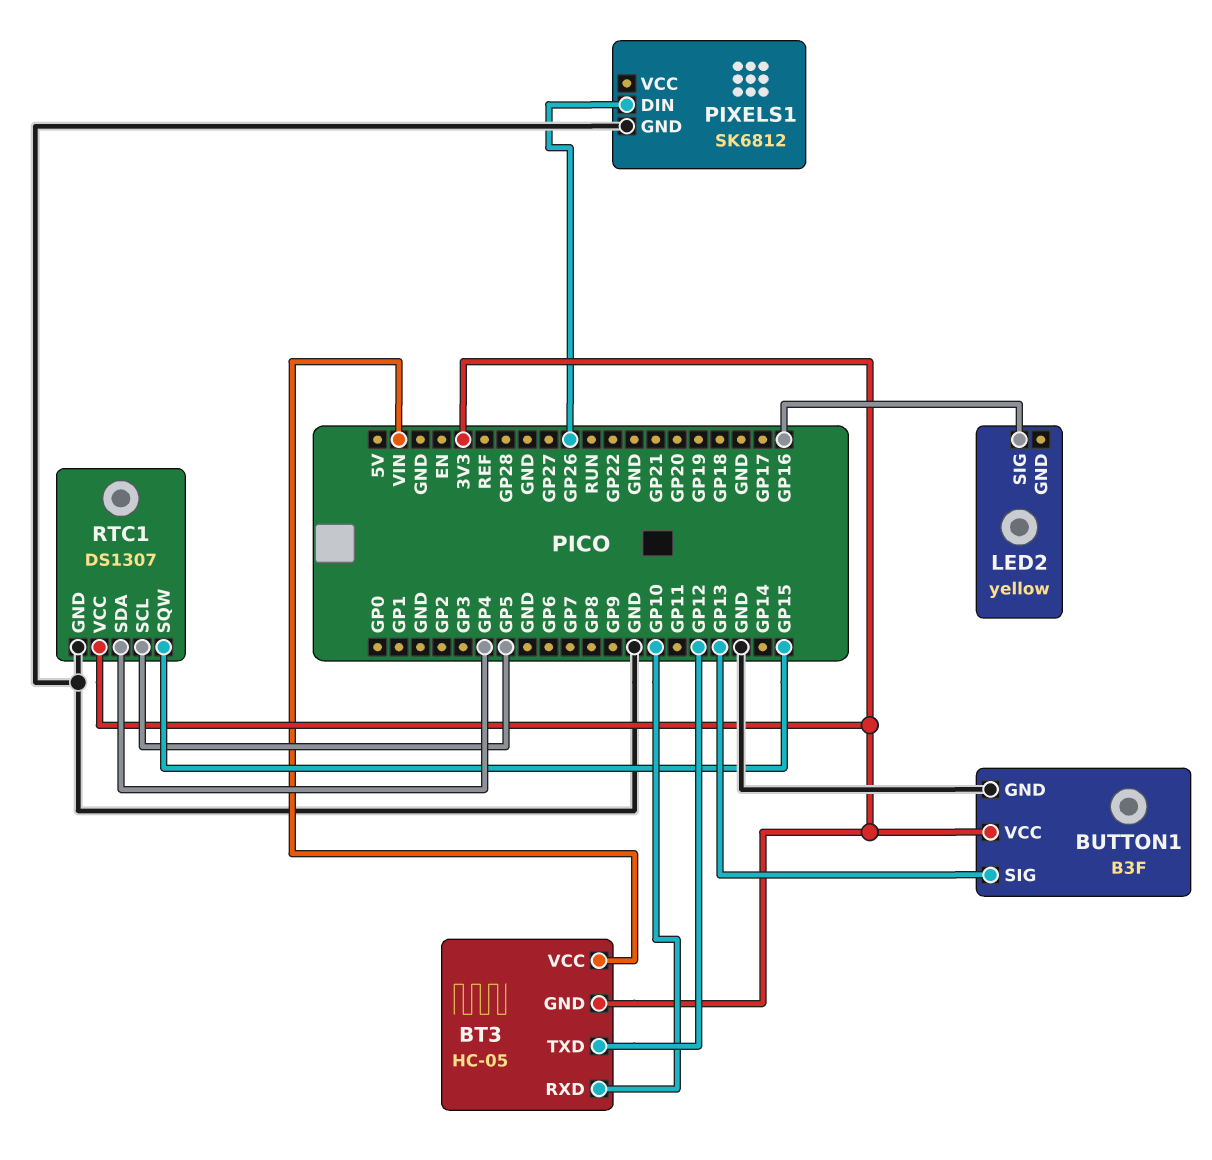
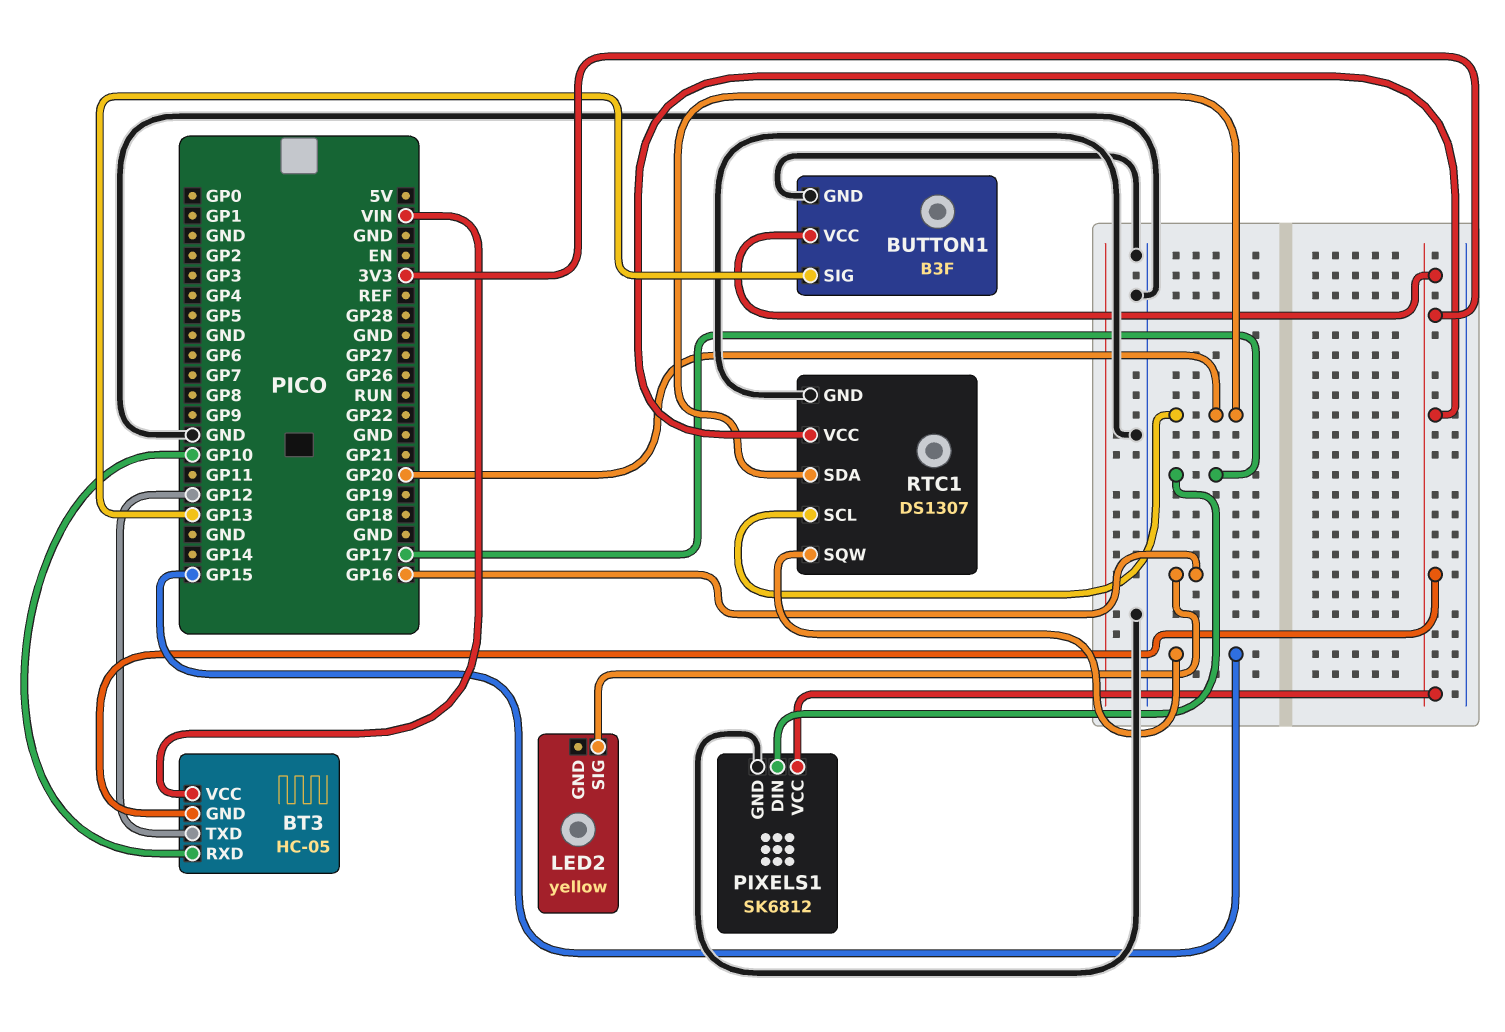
PIXELS1 pin DIN: GP26 -> GP17
PIXELS1 pin VCC: none -> 3V3
RTC1 pin SCL: GP5 -> GP20
RTC1 pin SDA: GP4 -> GP20

